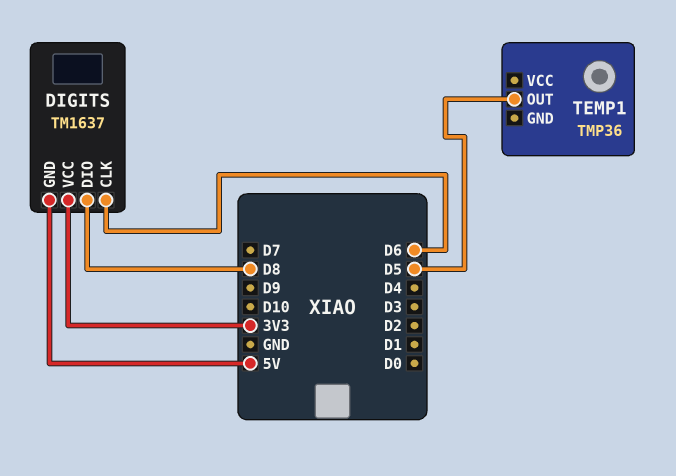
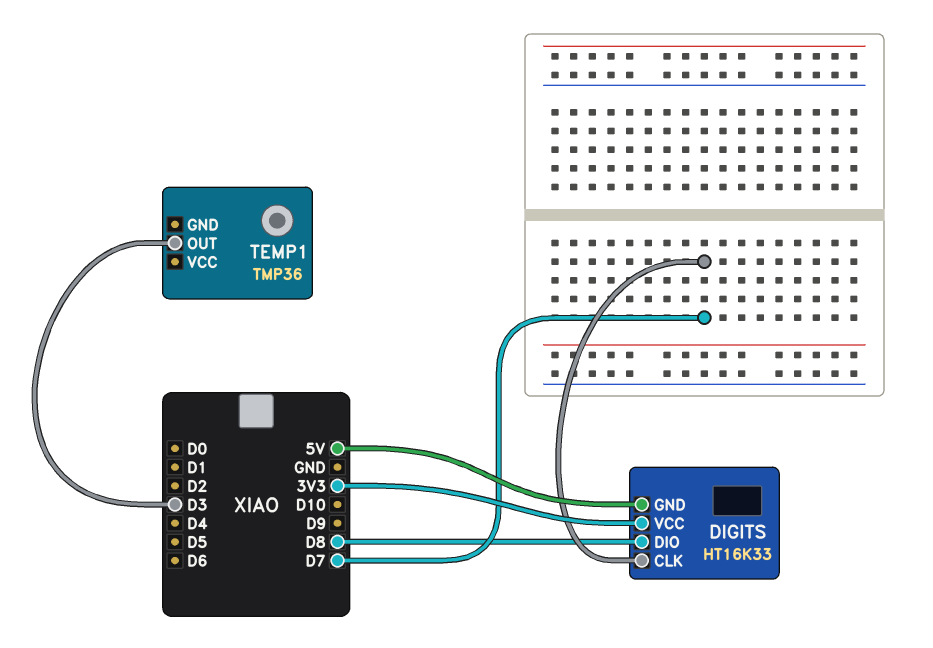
DIGITS: TM1637 -> HT16K33
DIGITS pin CLK: D6 -> D7
TEMP1 pin OUT: D5 -> D3

